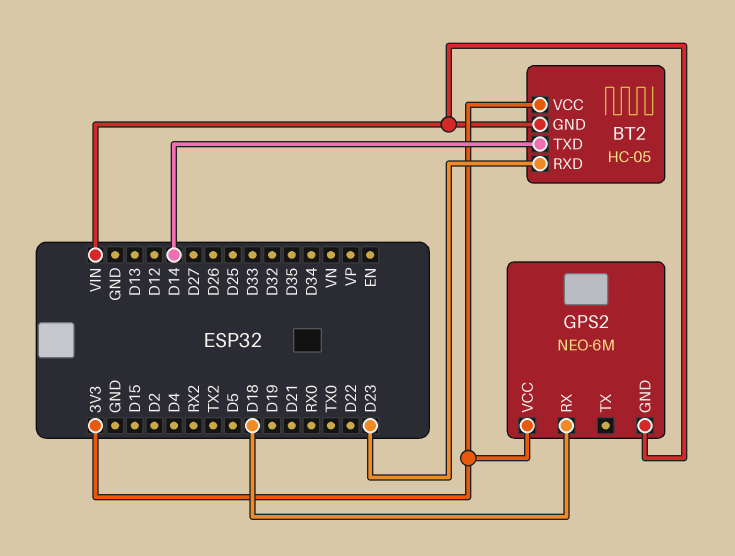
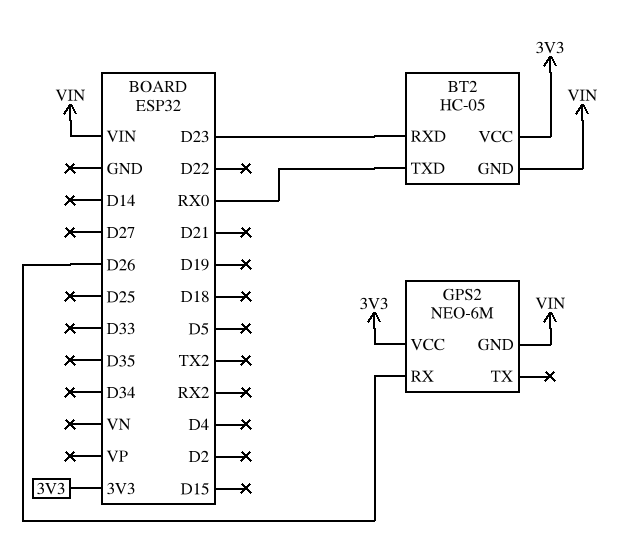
BT2 pin TXD: D14 -> RX0
GPS2 pin RX: D18 -> D26

